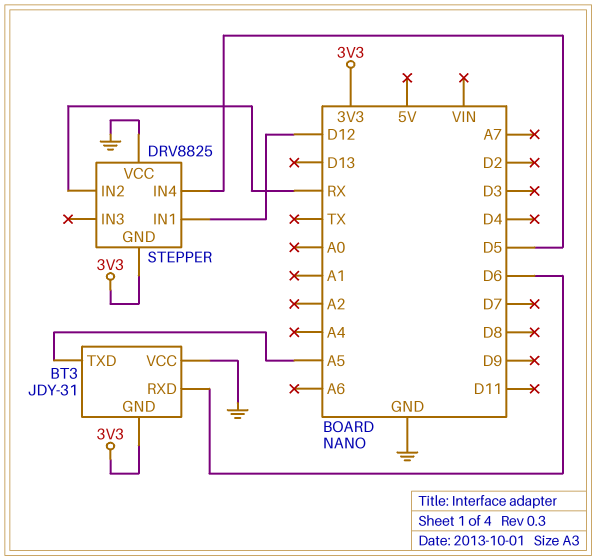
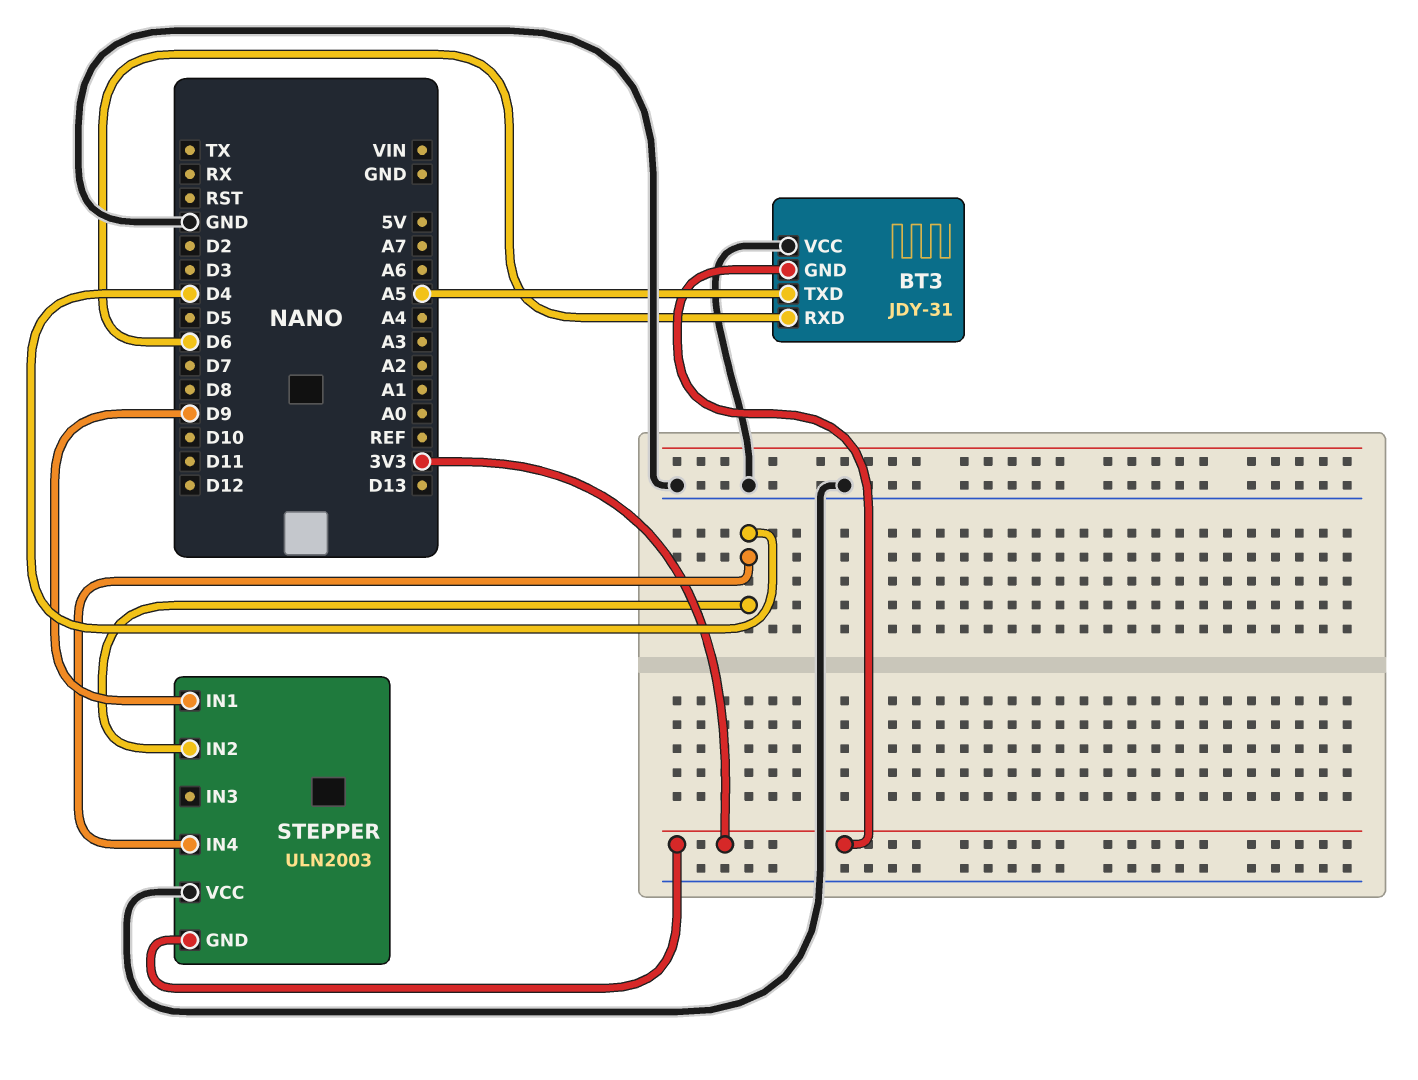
STEPPER: DRV8825 -> ULN2003
STEPPER pin IN1: D12 -> D9
STEPPER pin IN2: RX -> D4
STEPPER pin IN4: D5 -> D4

